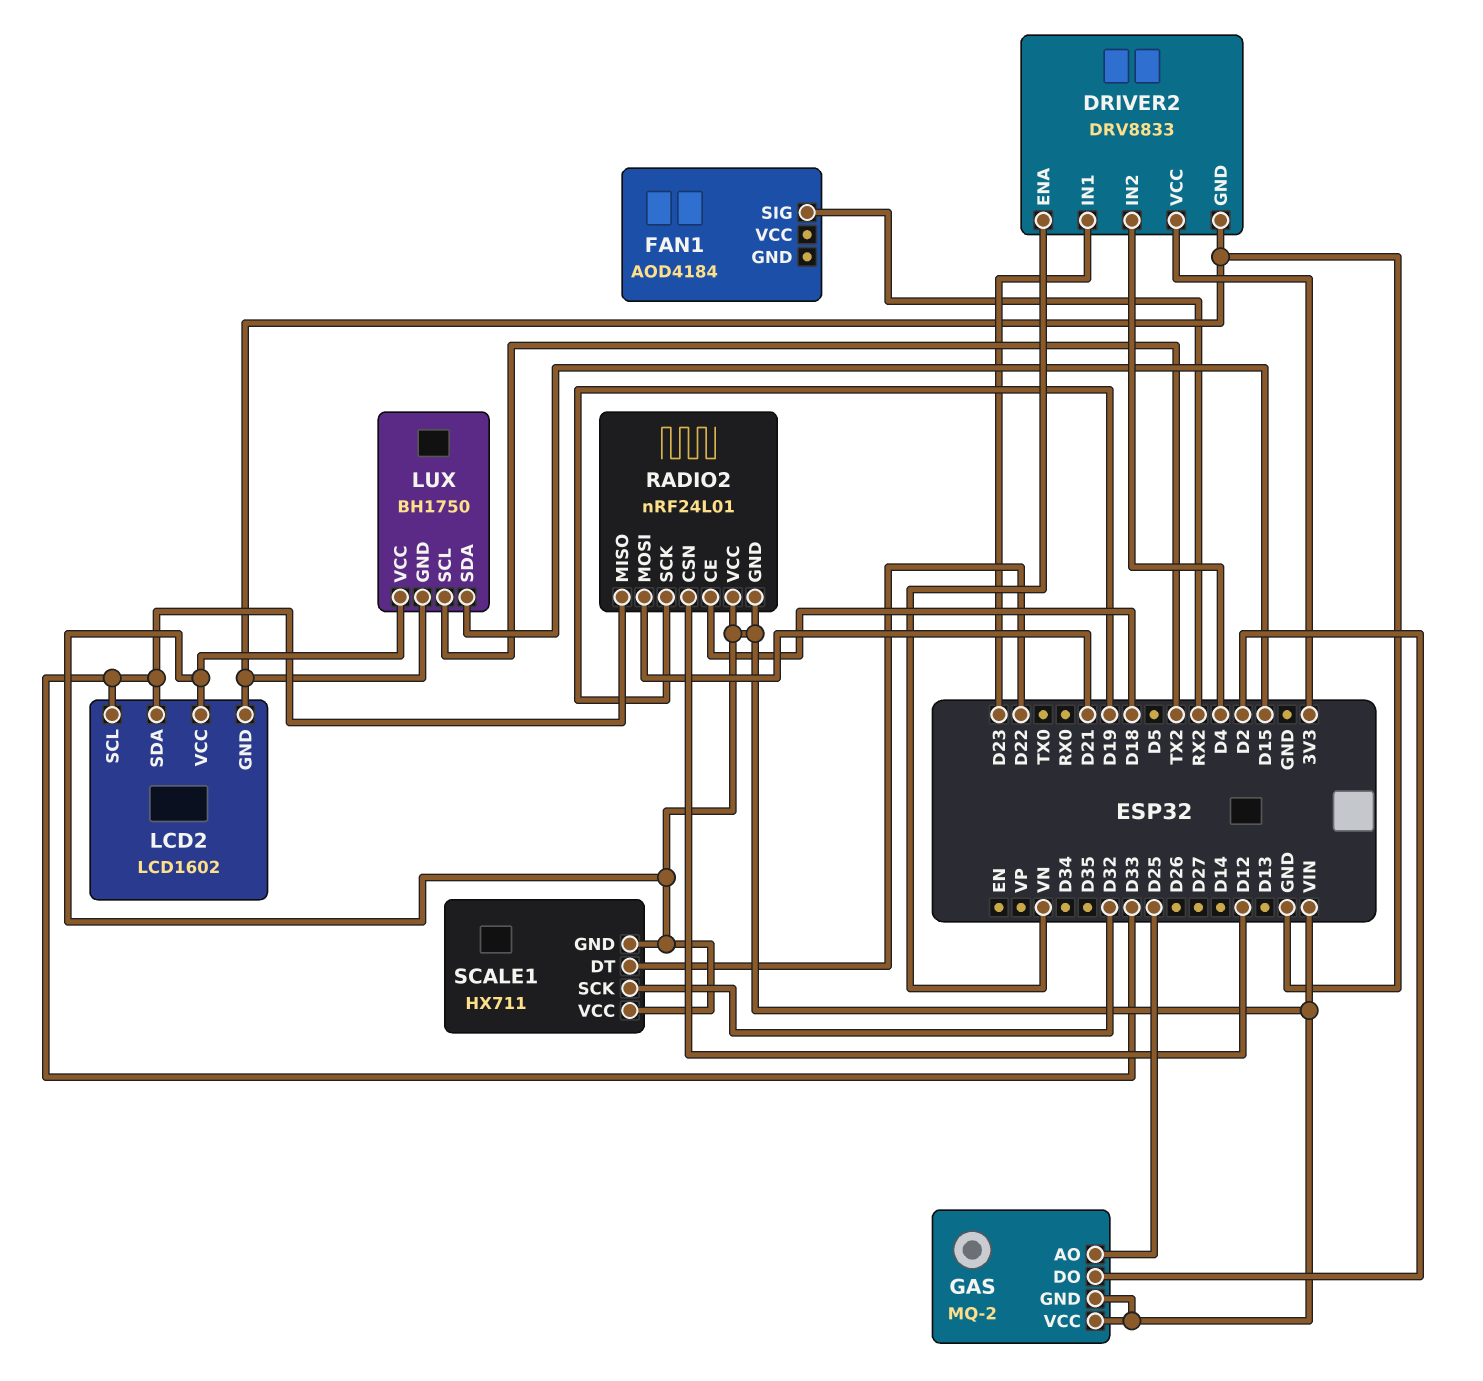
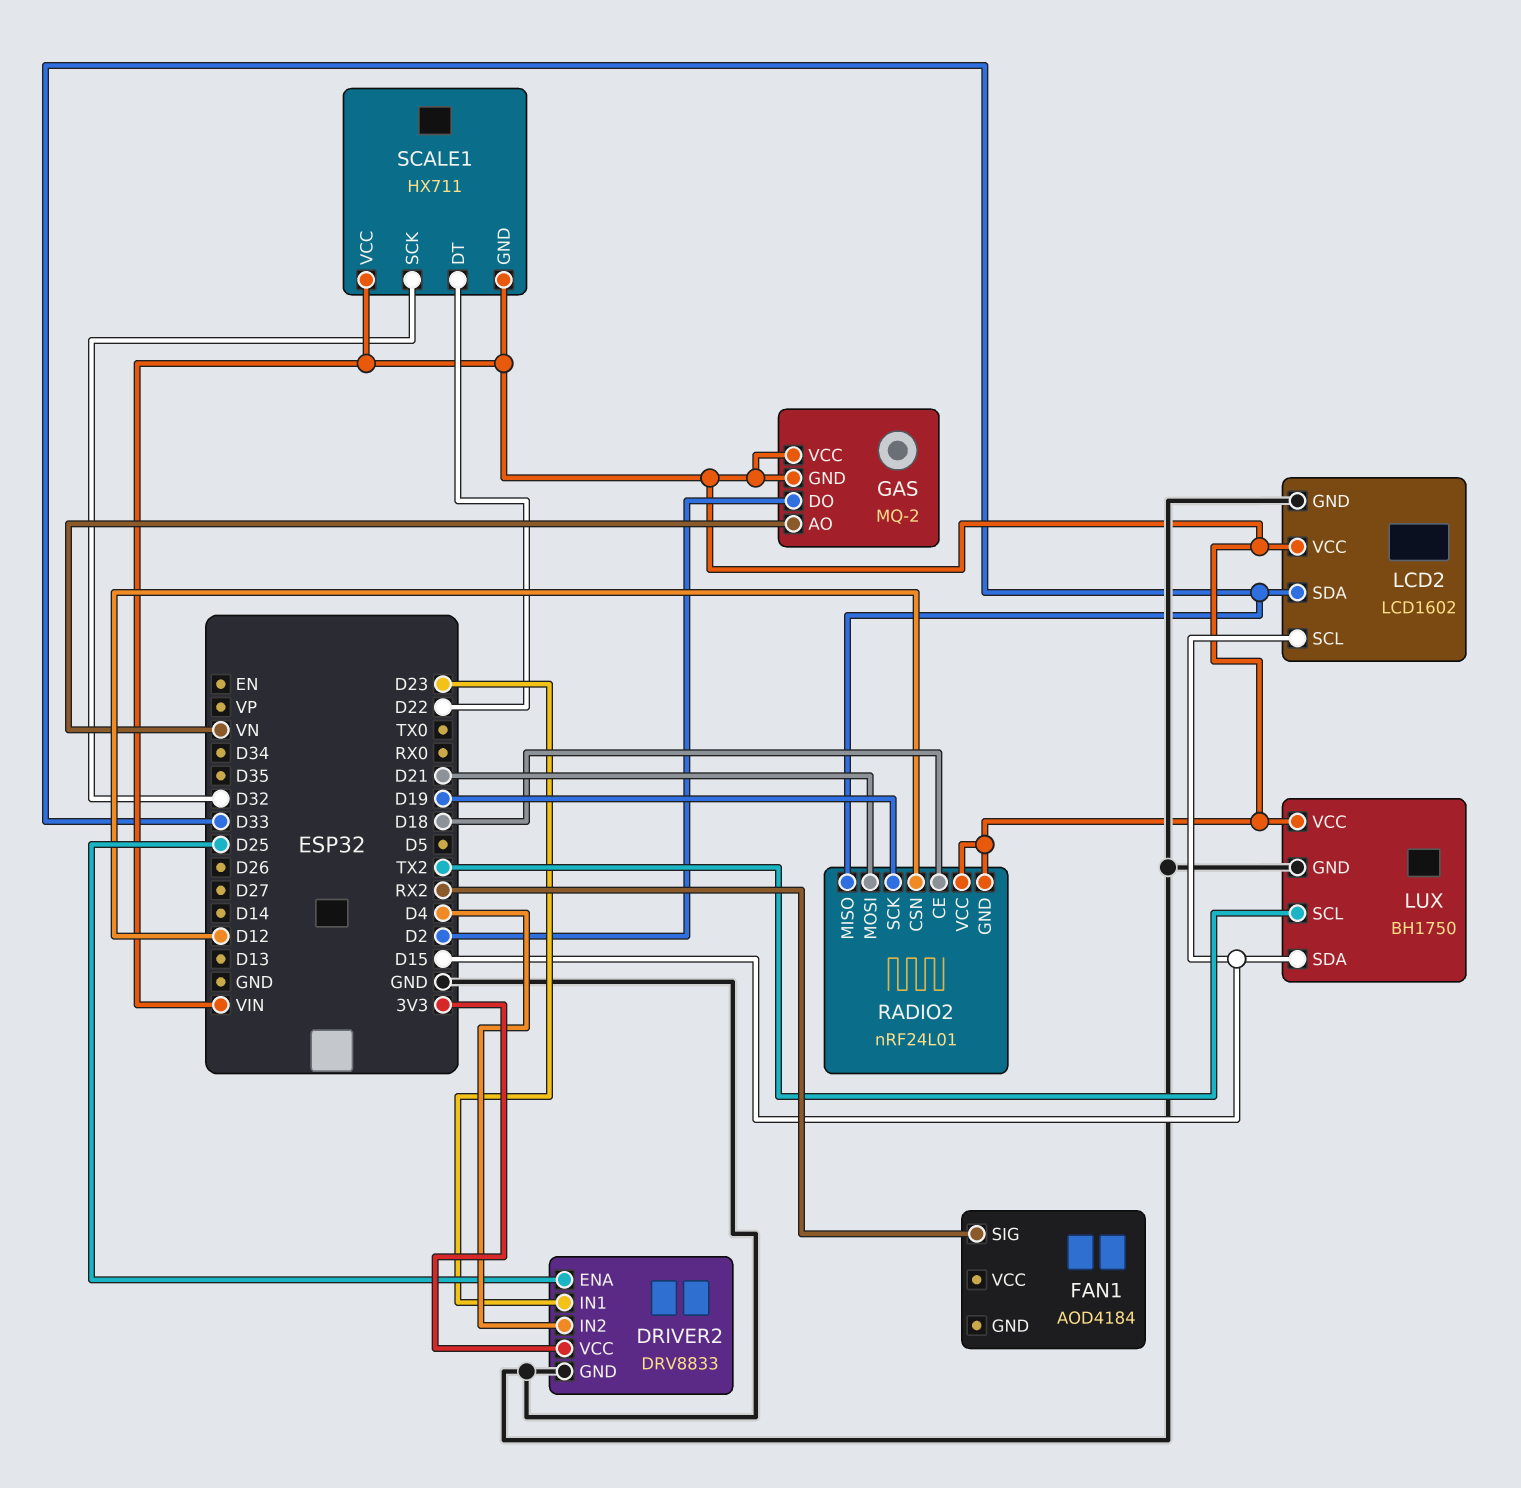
DRIVER2 pin ENA: VN -> D25
GAS pin AO: D25 -> VN
LCD2 pin SCL: D33 -> D15

